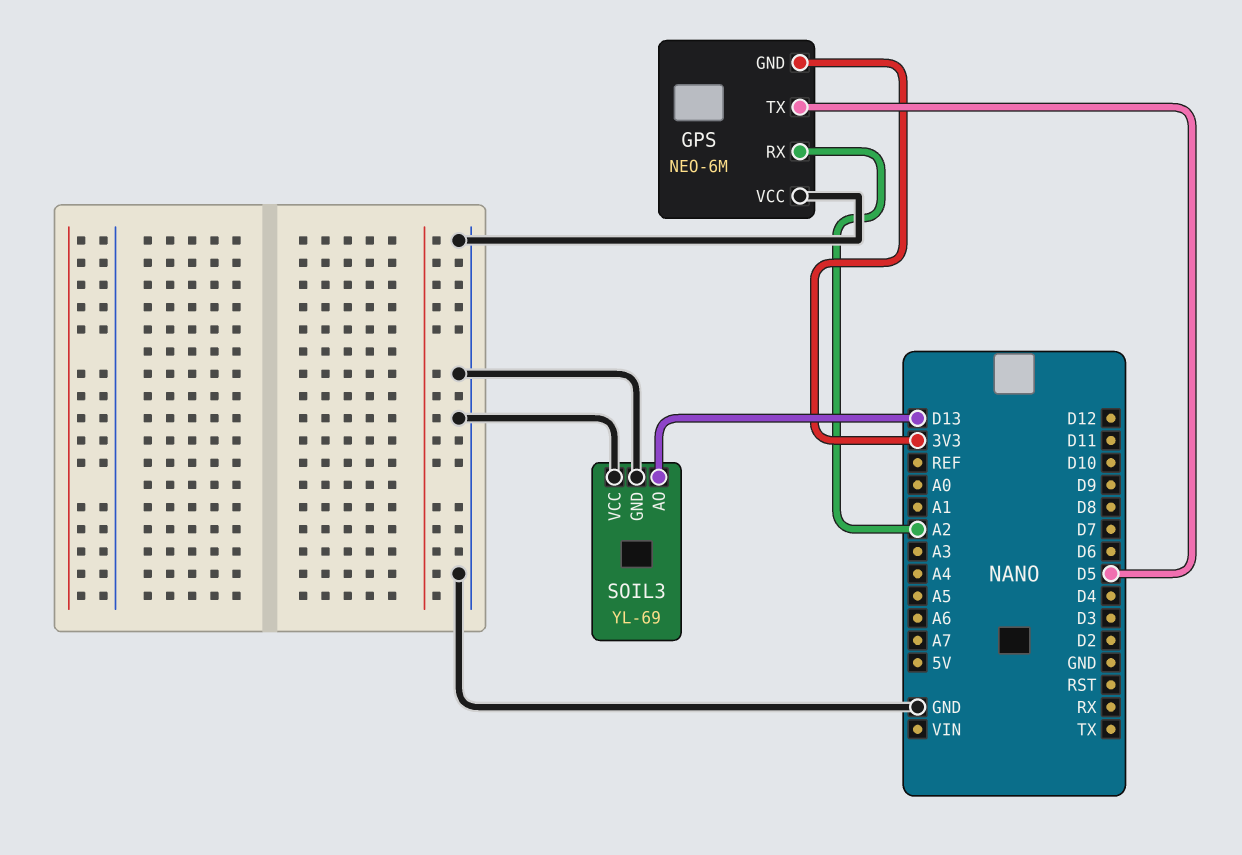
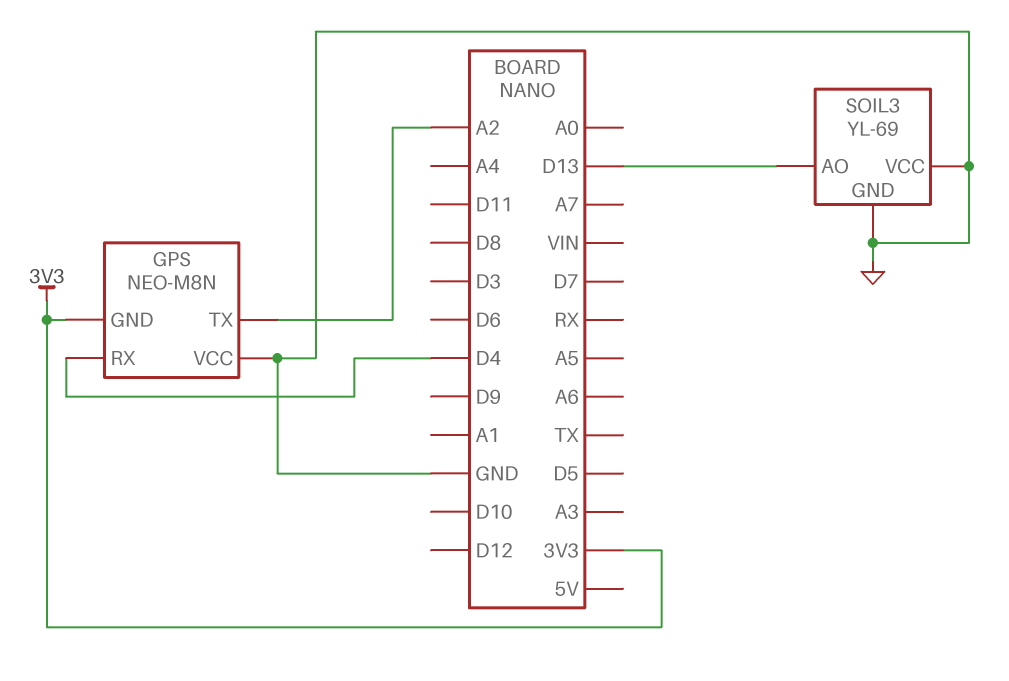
GPS: NEO-6M -> NEO-M8N
GPS pin RX: A2 -> D4
GPS pin TX: D5 -> A2

